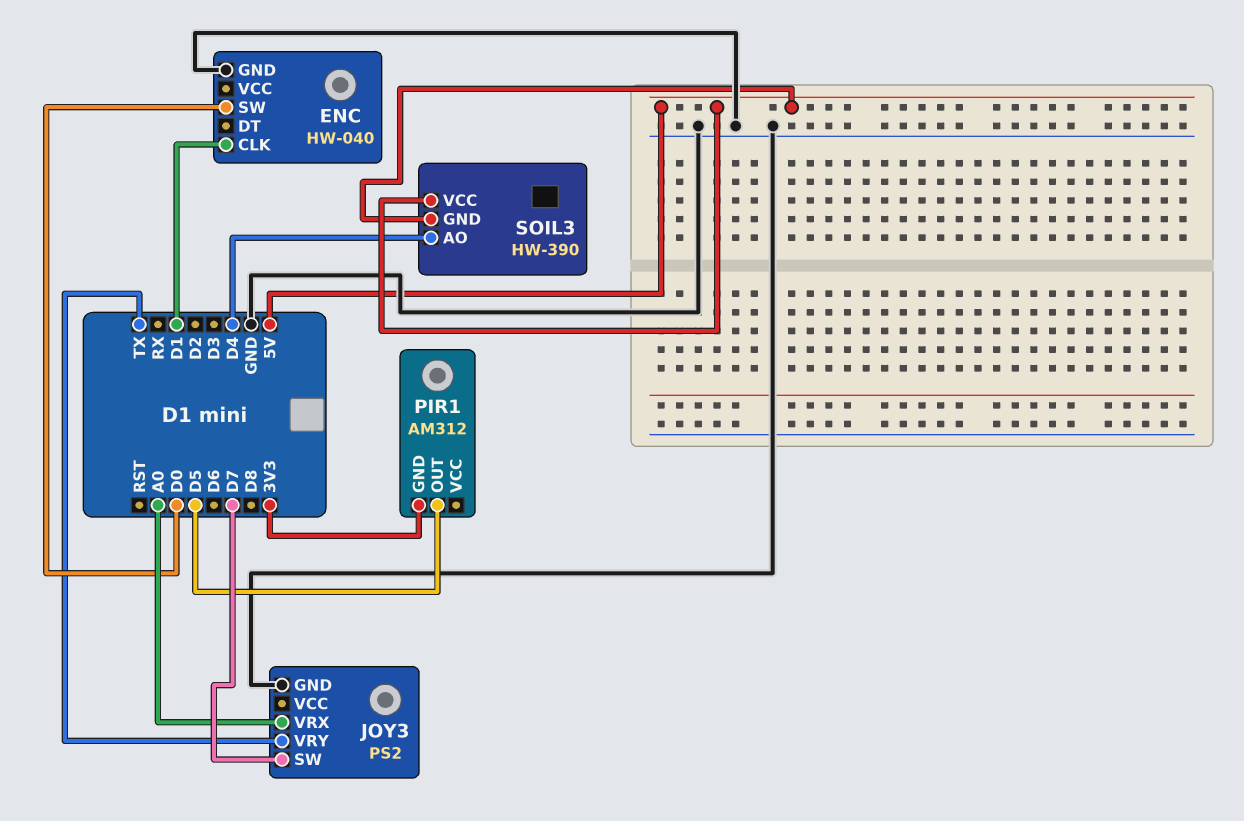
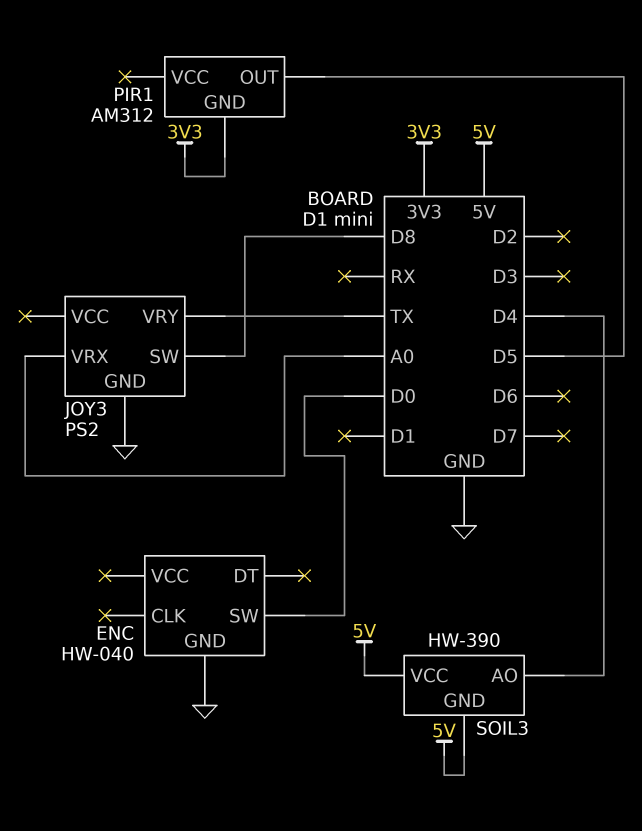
ENC pin CLK: D1 -> none
JOY3 pin SW: D7 -> D8

